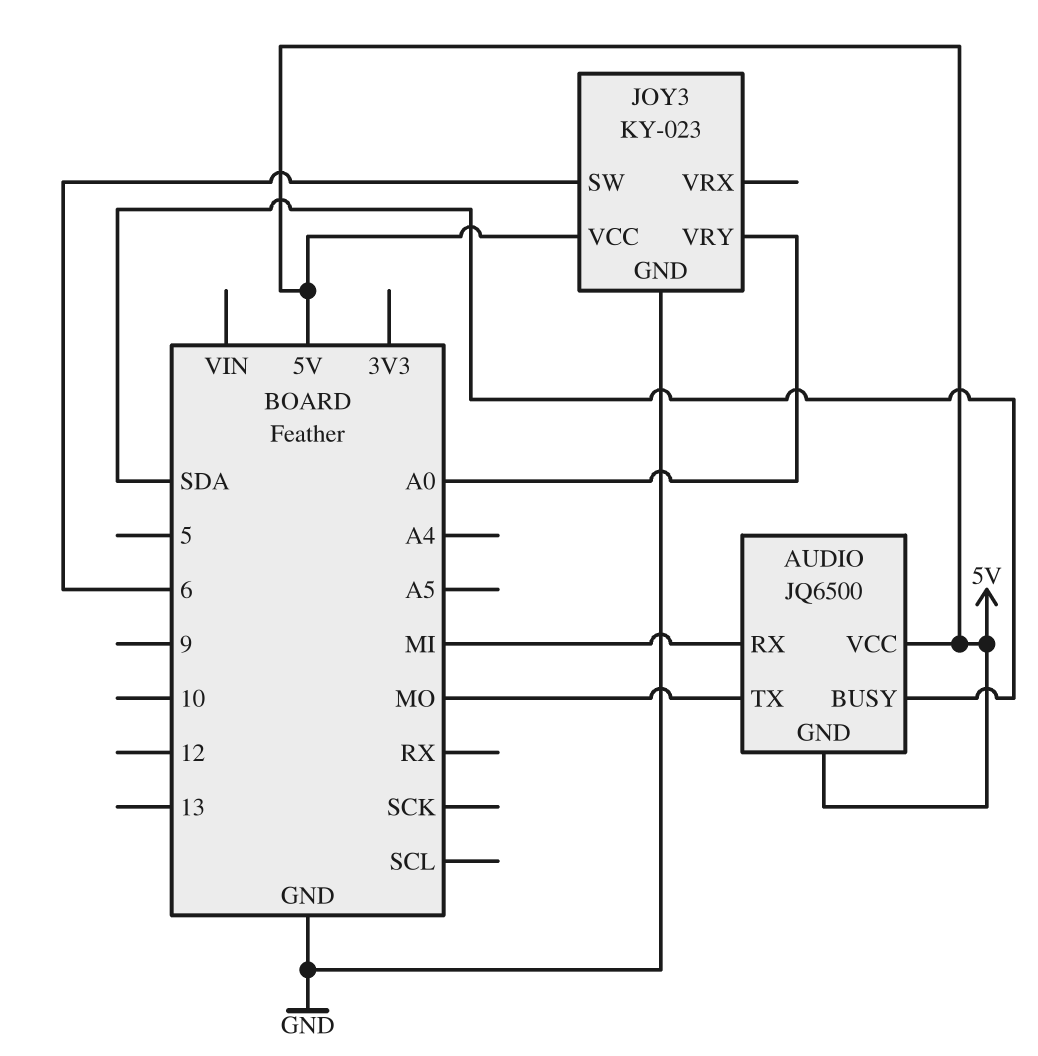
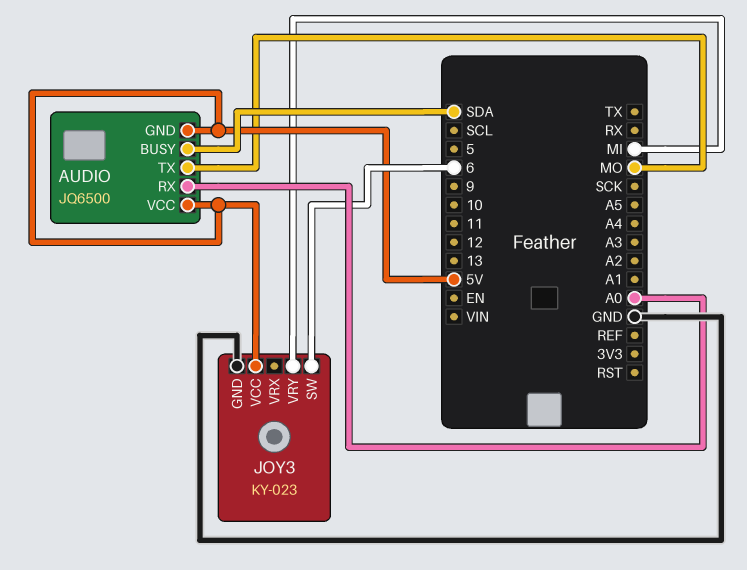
AUDIO pin RX: MI -> A0
JOY3 pin VRY: A0 -> MI

